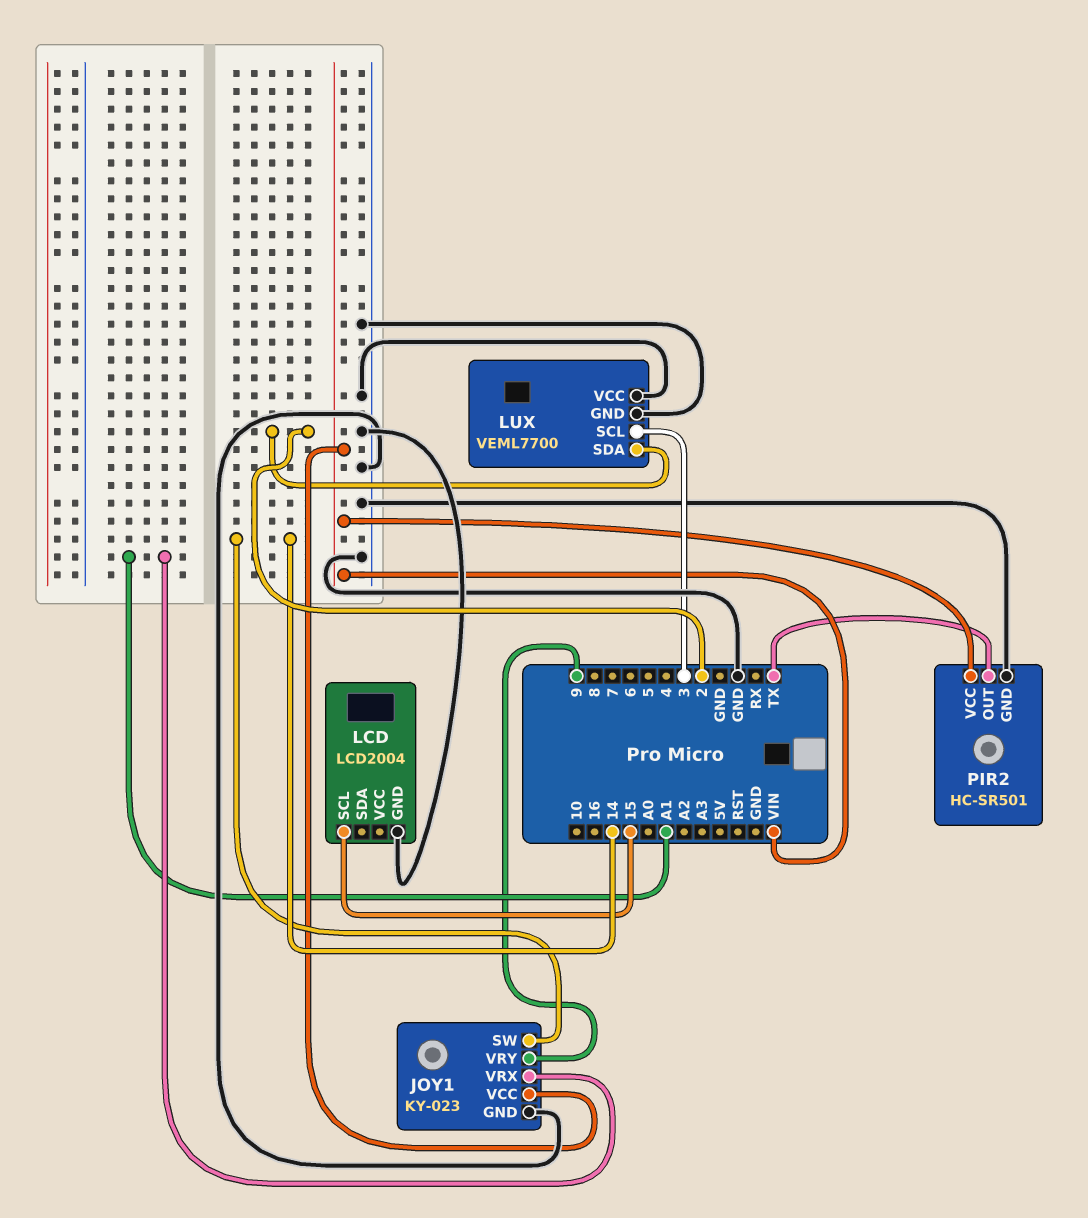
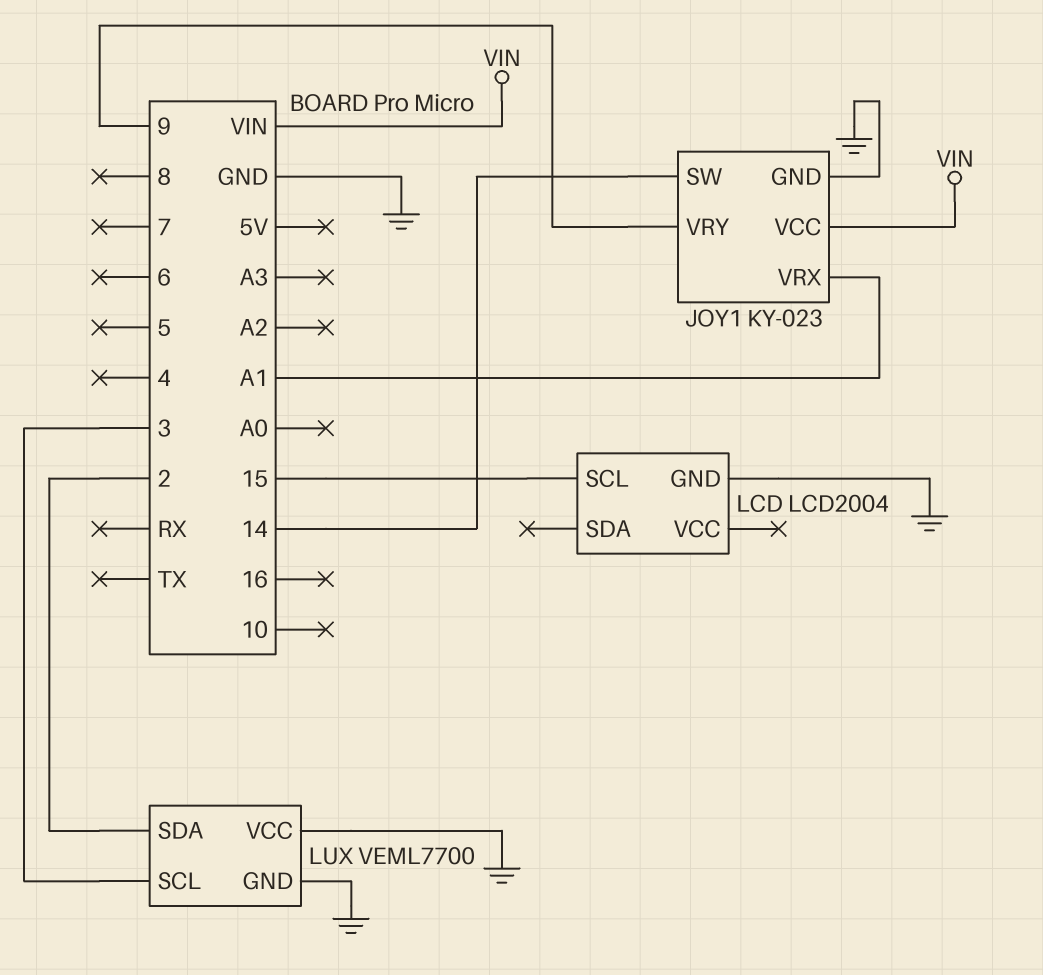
PIR2: HC-SR501 -> none
PIR2 pin GND: GND -> none
PIR2 pin OUT: TX -> none
PIR2 pin VCC: VIN -> none

